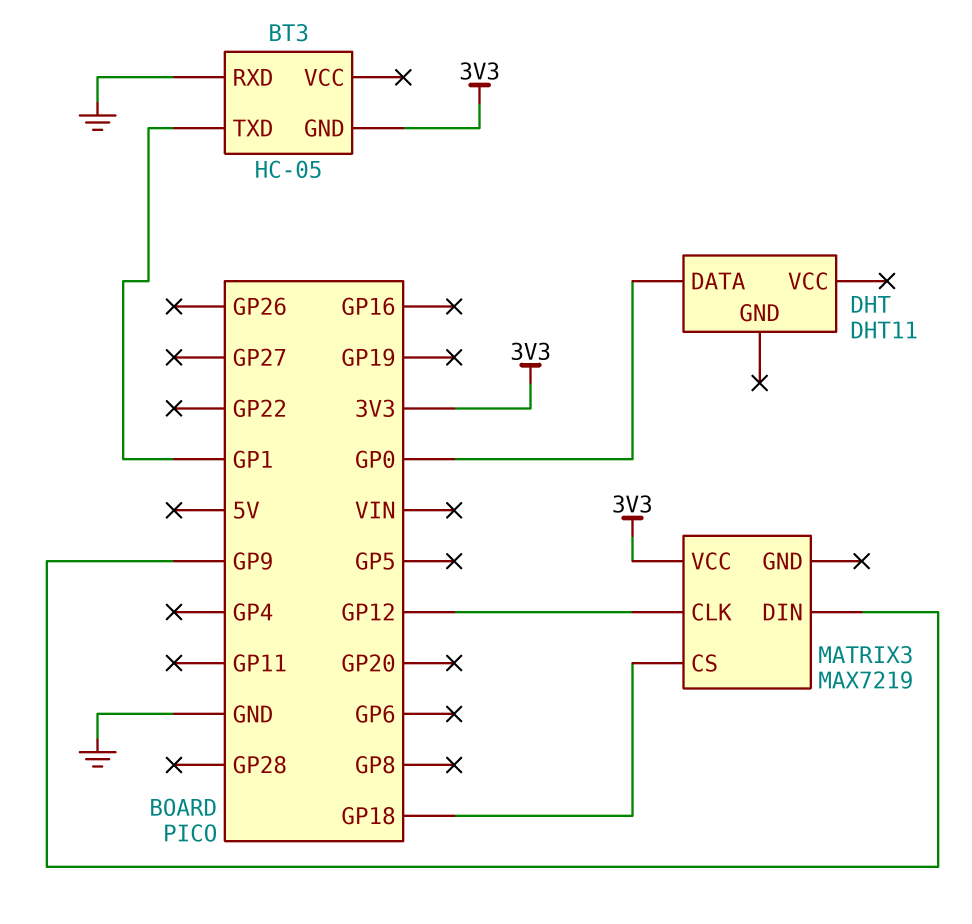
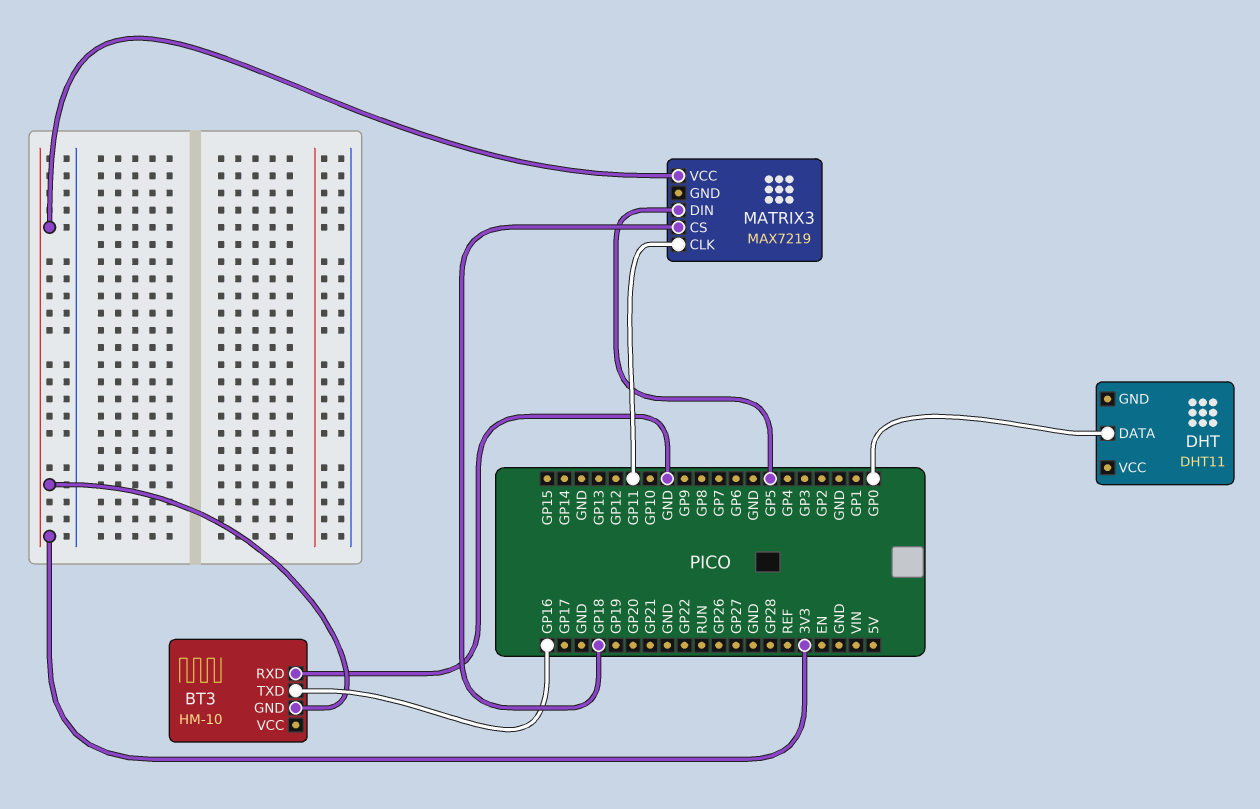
BT3: HC-05 -> HM-10
BT3 pin TXD: GP1 -> GP16
MATRIX3 pin CLK: GP12 -> GP11
MATRIX3 pin DIN: GP9 -> GP5

